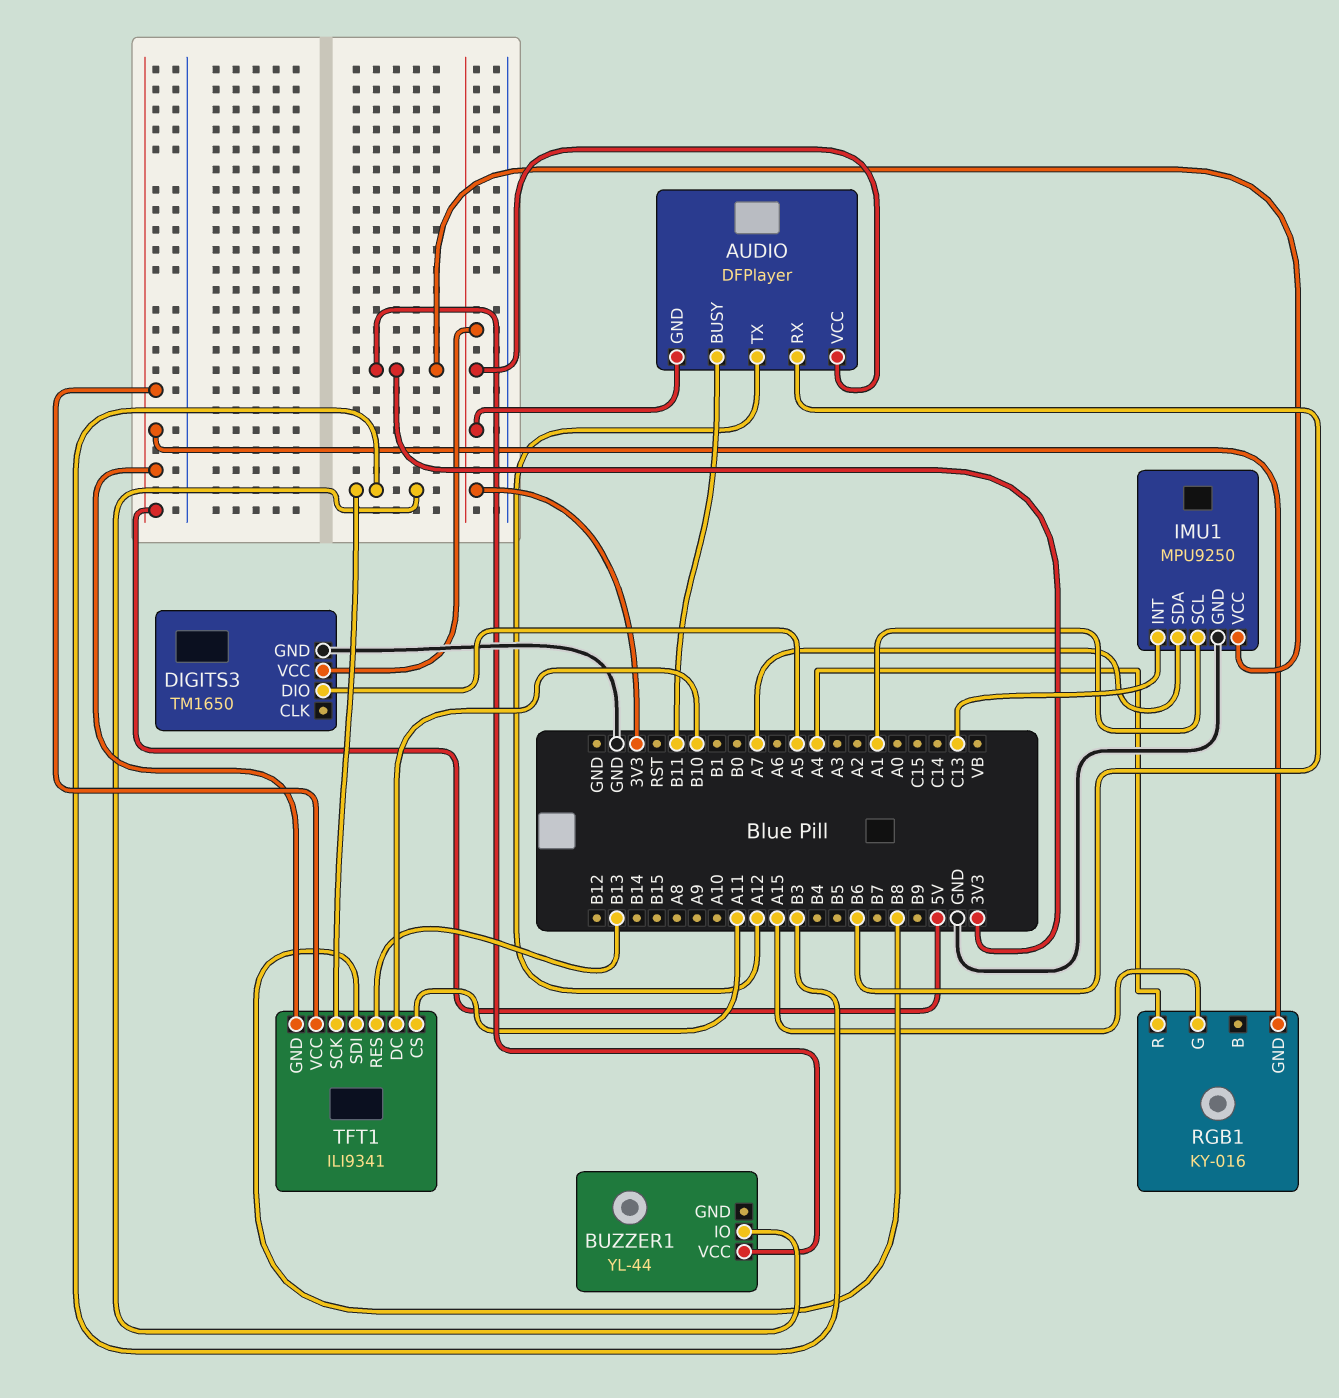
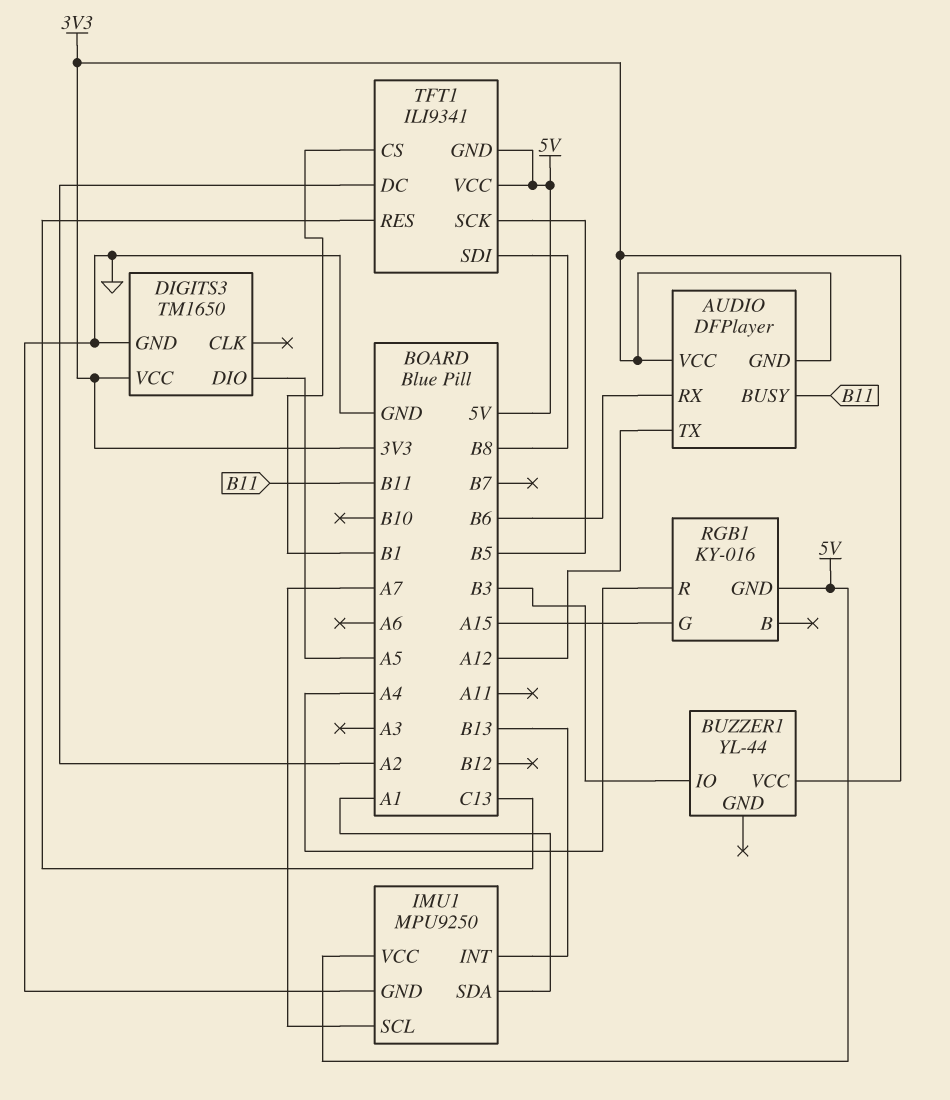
IMU1 pin INT: C13 -> B13
IMU1 pin SCL: A1 -> A7
IMU1 pin SDA: A7 -> A1
IMU1 pin VCC: 3V3 -> 5V
TFT1 pin CS: A11 -> B1
TFT1 pin DC: B10 -> A2
TFT1 pin RES: B13 -> C13
TFT1 pin SCK: B3 -> B5

